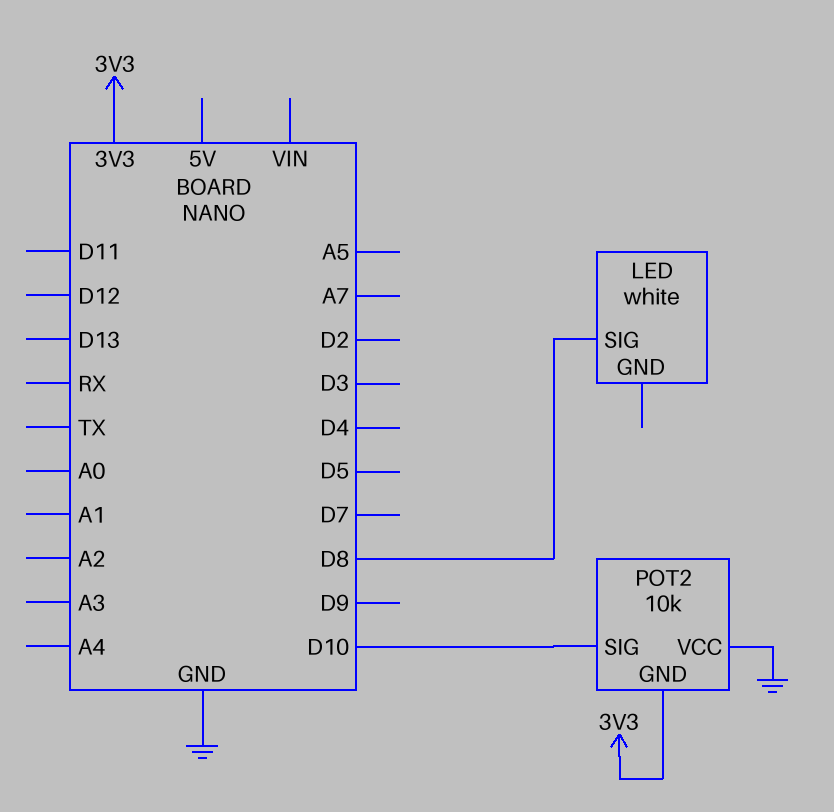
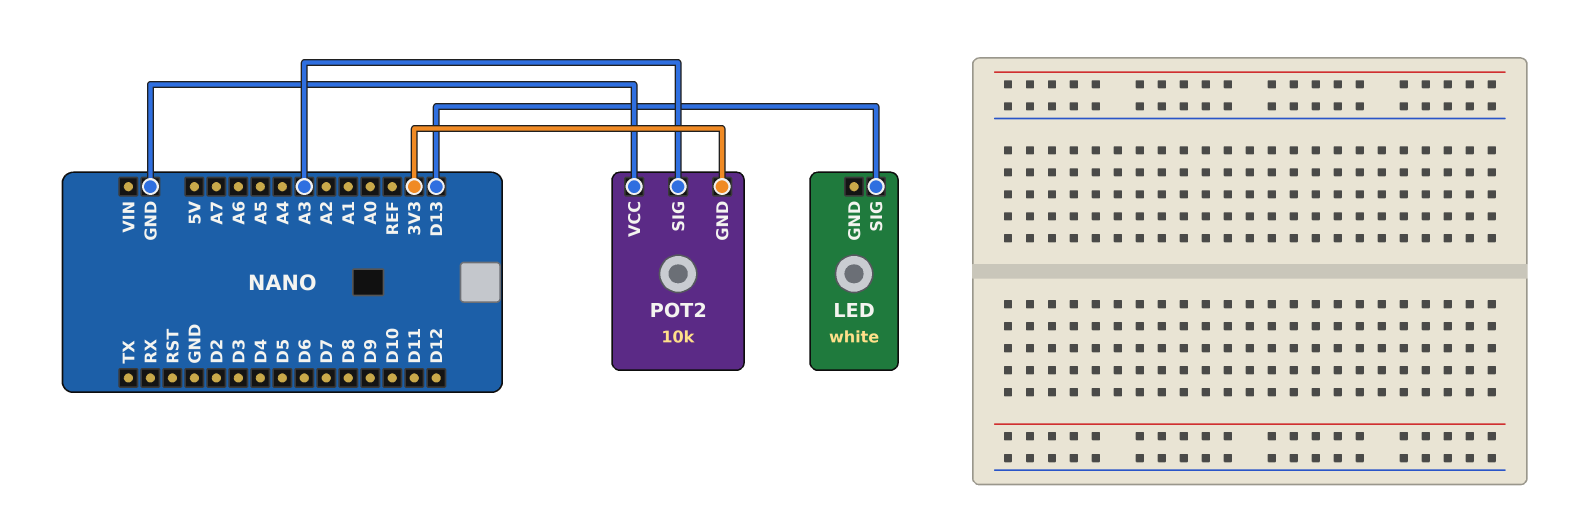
LED pin SIG: D8 -> D13
POT2 pin SIG: D10 -> A3

